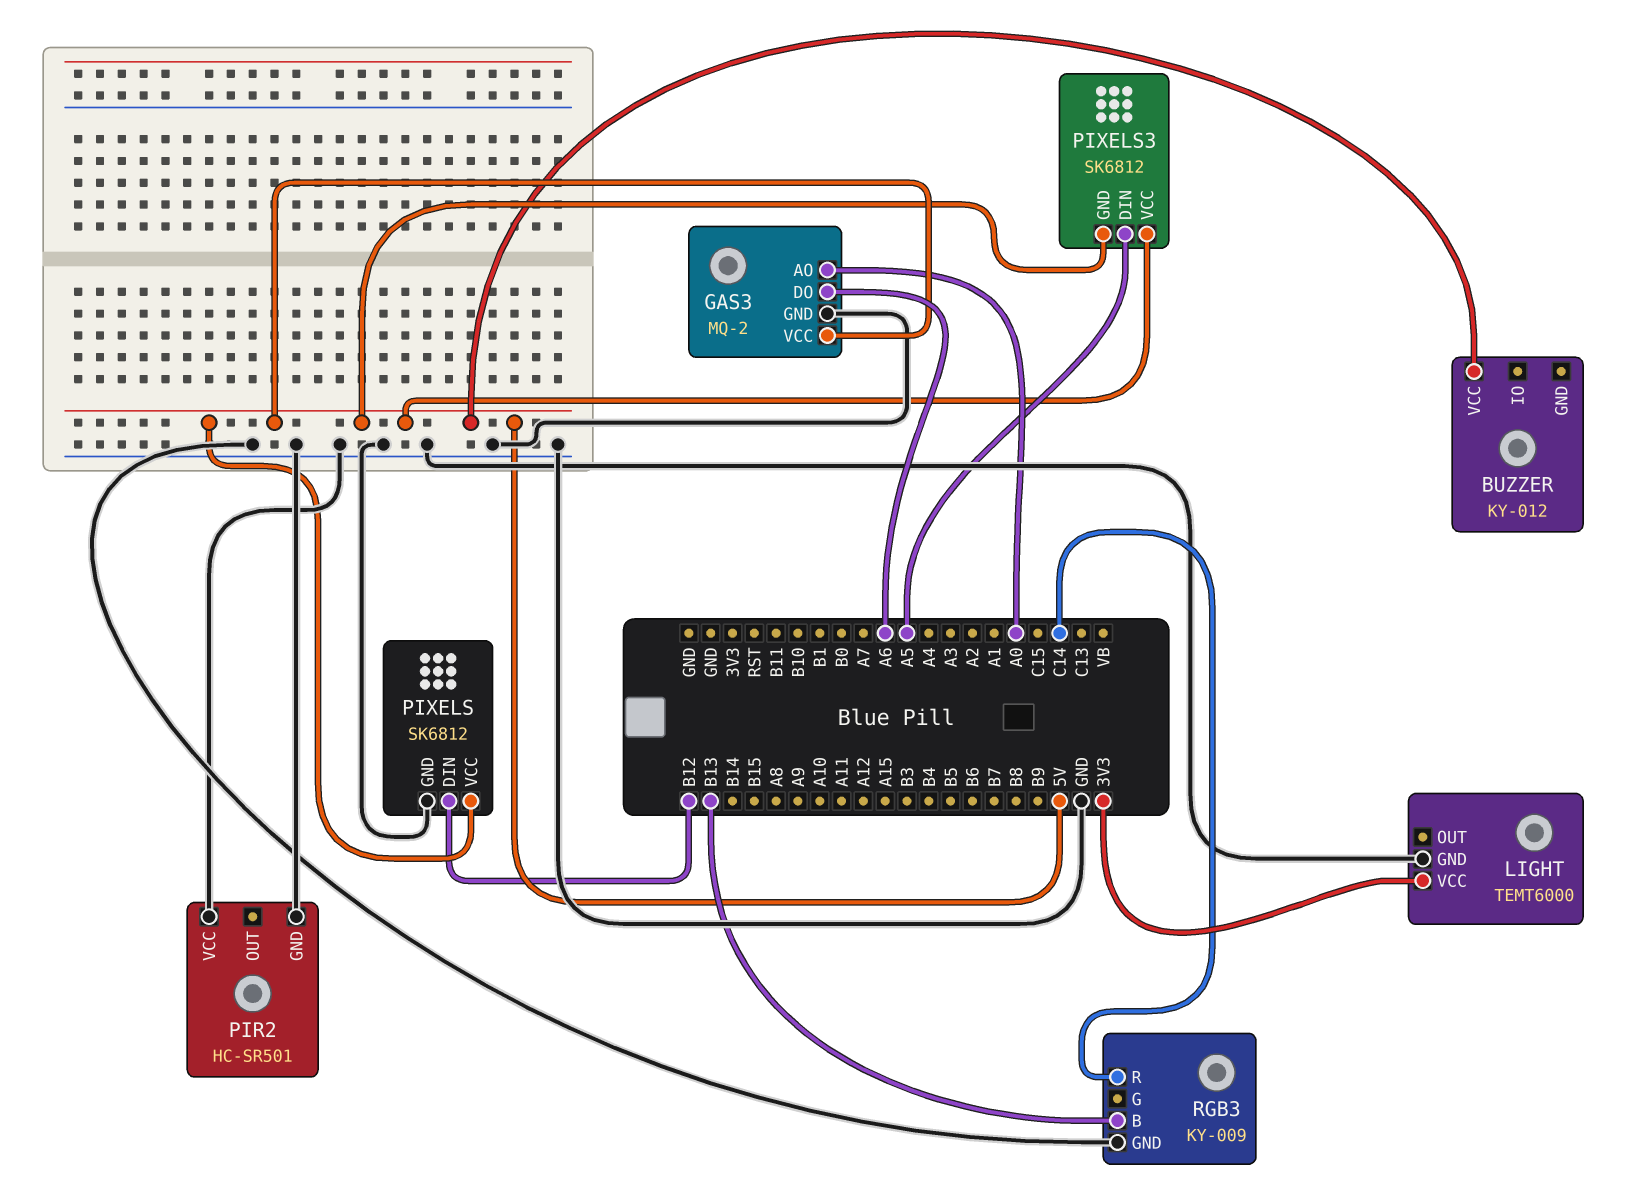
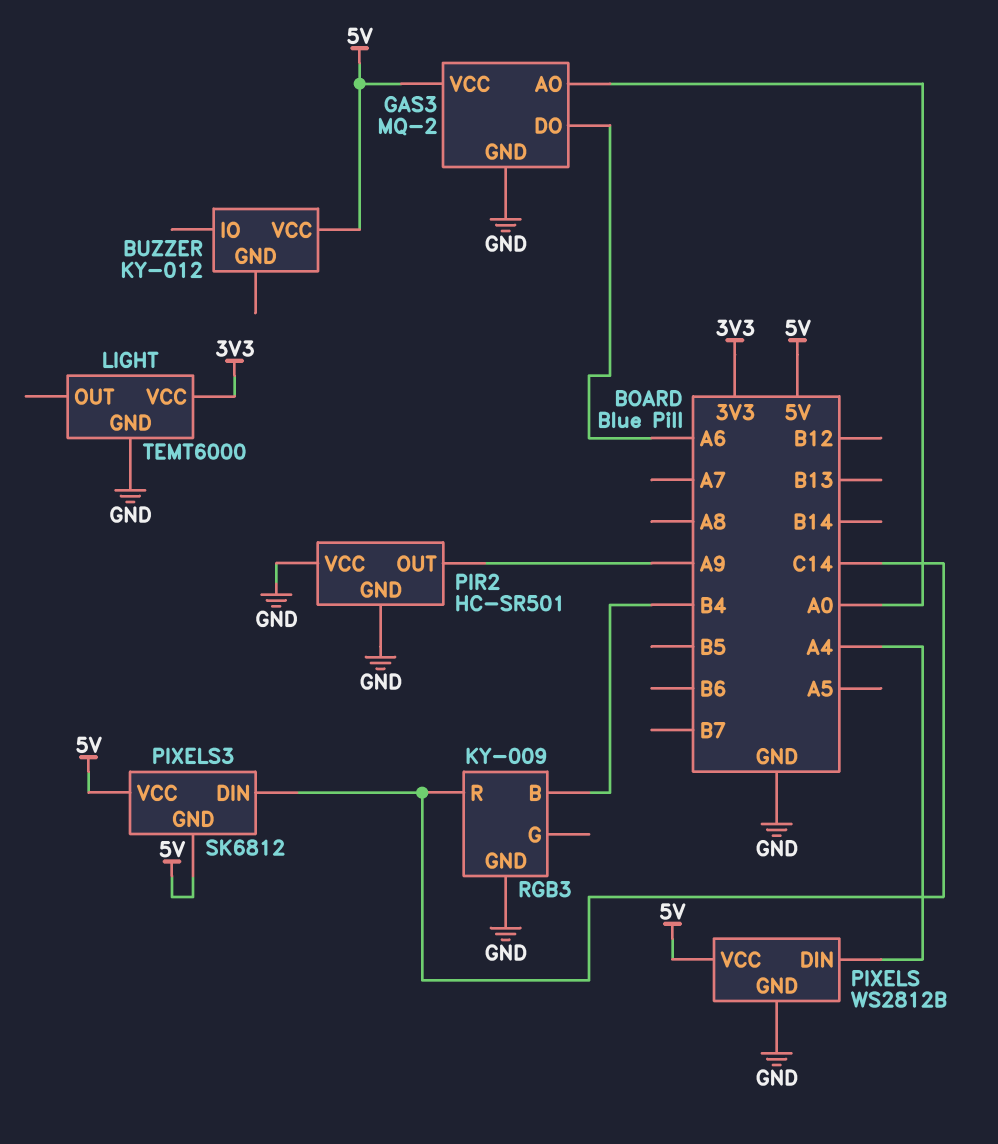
PIR2 pin OUT: none -> A9
PIXELS: SK6812 -> WS2812B
PIXELS pin DIN: B12 -> A4
PIXELS3 pin DIN: A5 -> C14
RGB3 pin B: B13 -> B4

